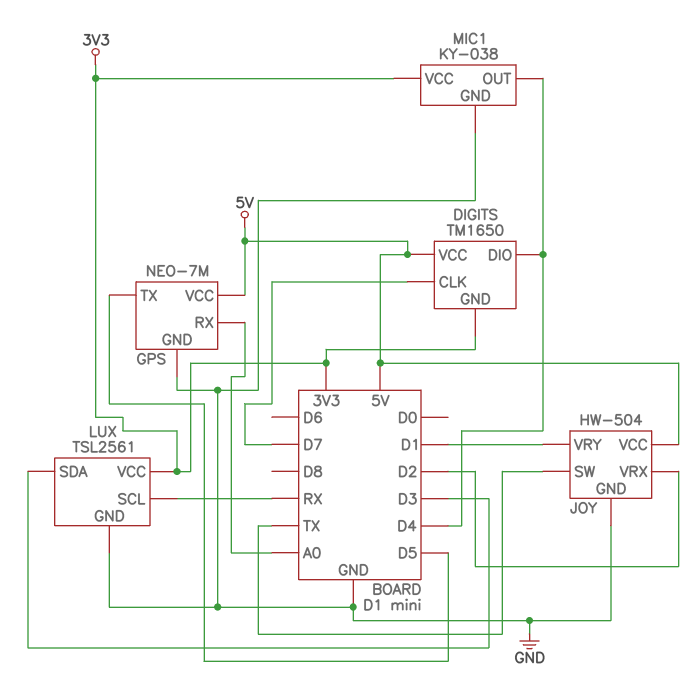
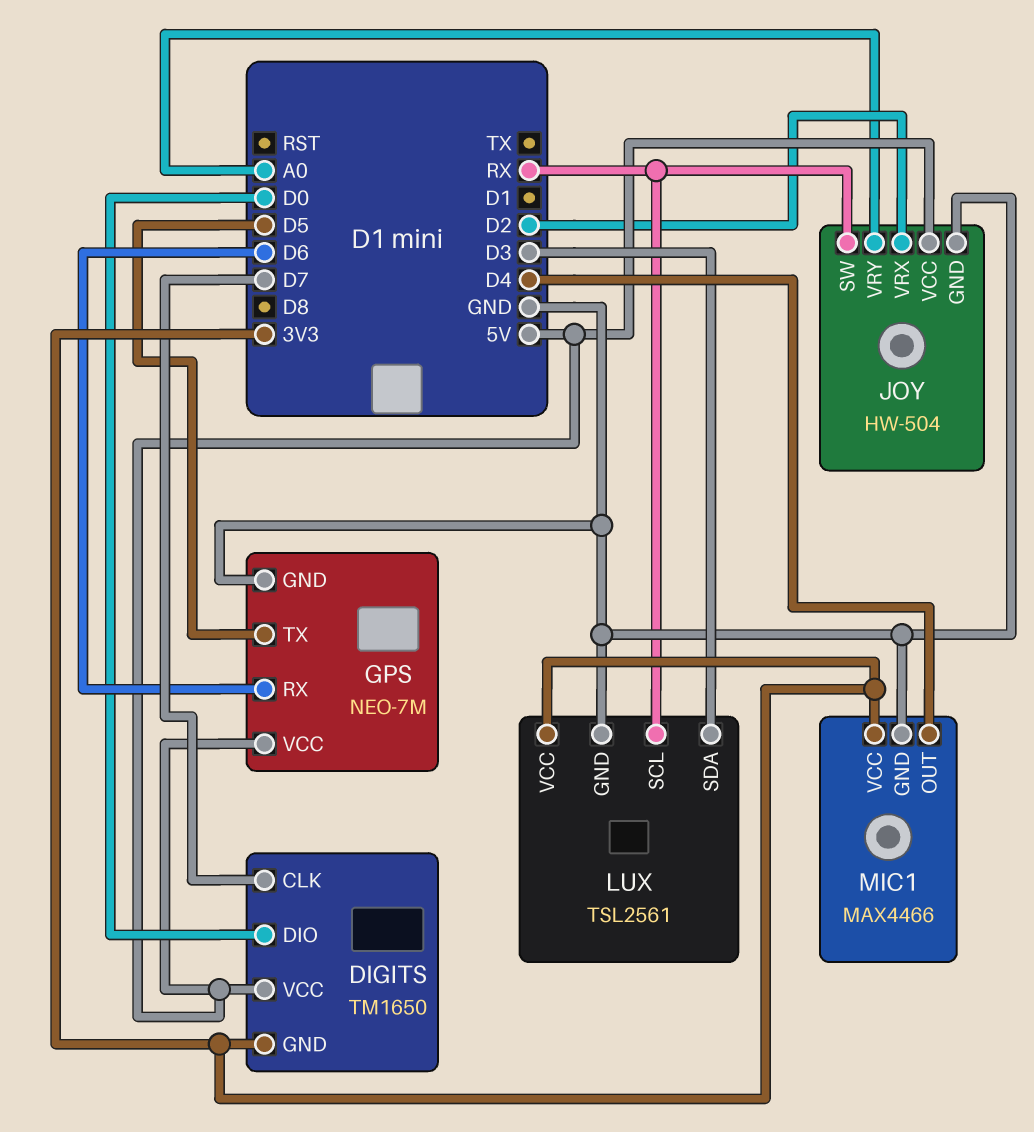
DIGITS pin DIO: D4 -> D0
GPS pin RX: A0 -> D6
JOY pin SW: TX -> RX
JOY pin VRY: D1 -> A0
MIC1: KY-038 -> MAX4466

